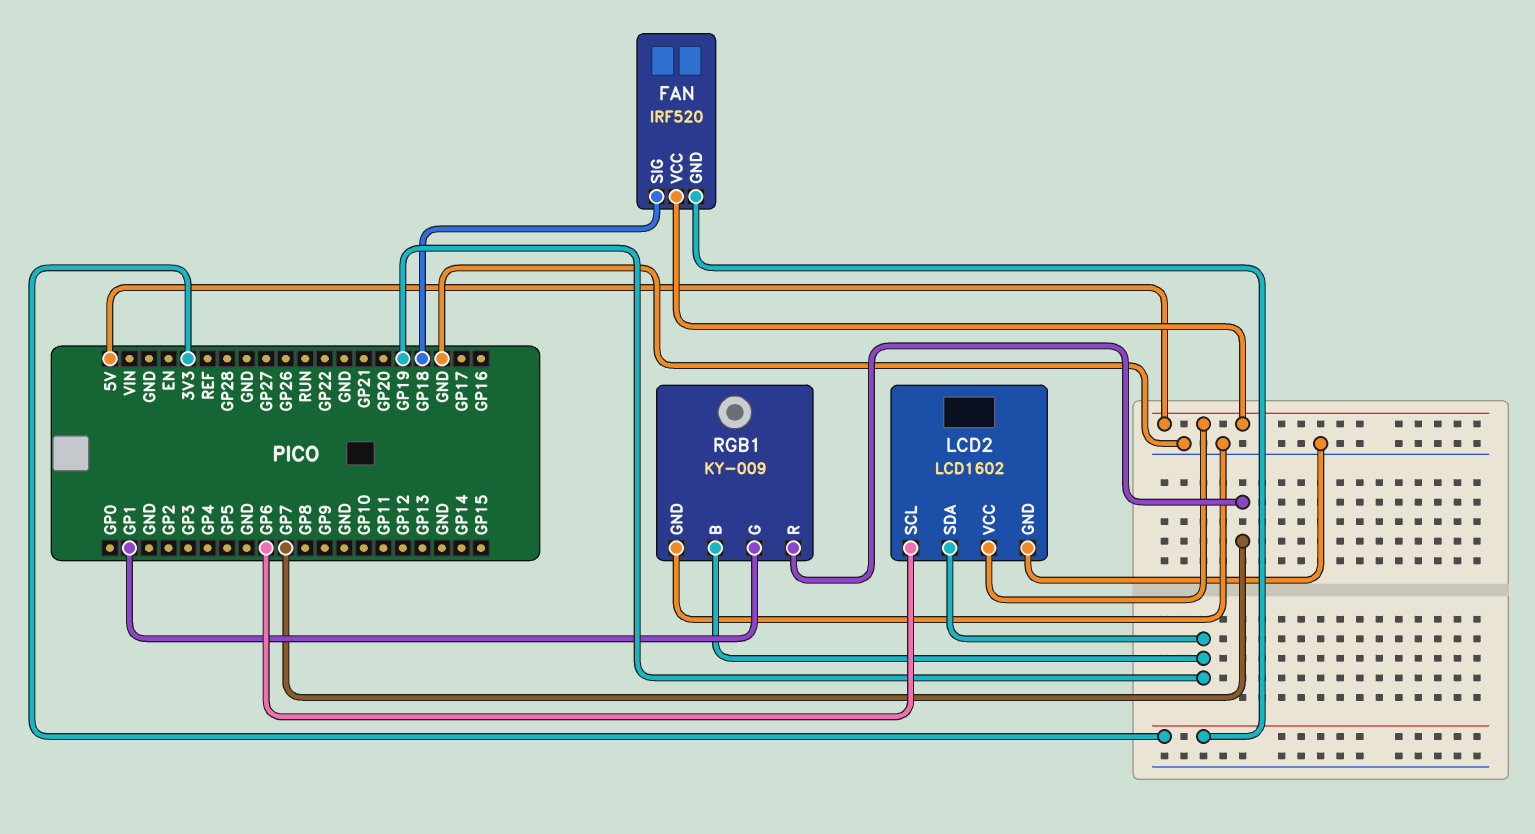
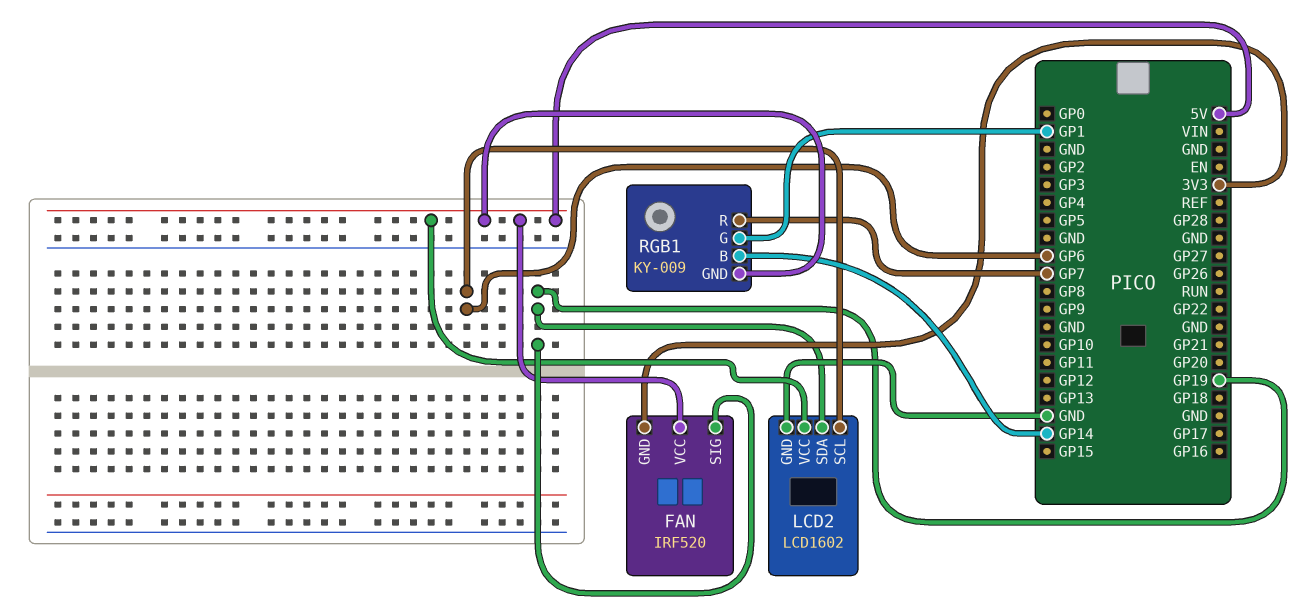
FAN pin SIG: GP18 -> GP19
RGB1 pin B: GP19 -> GP14
RGB1 pin GND: GND -> 5V

